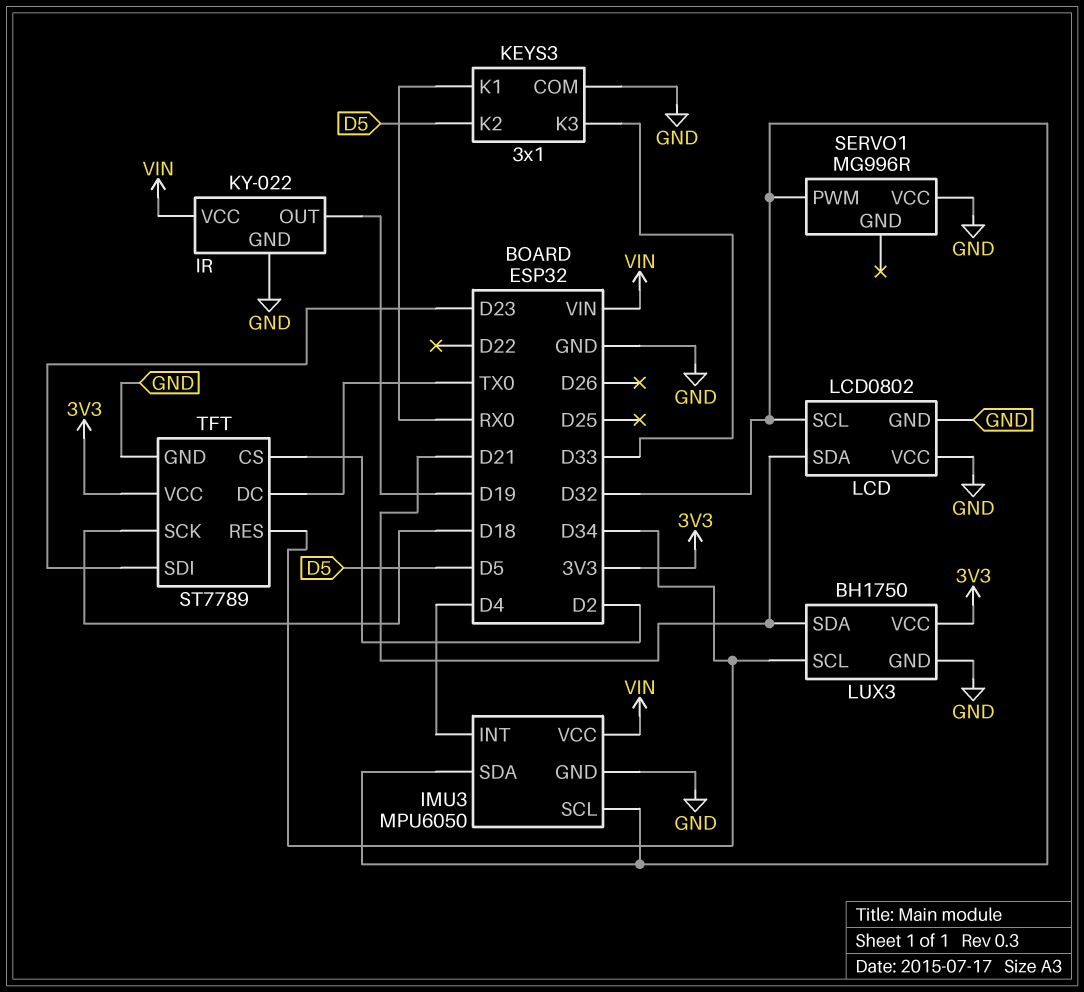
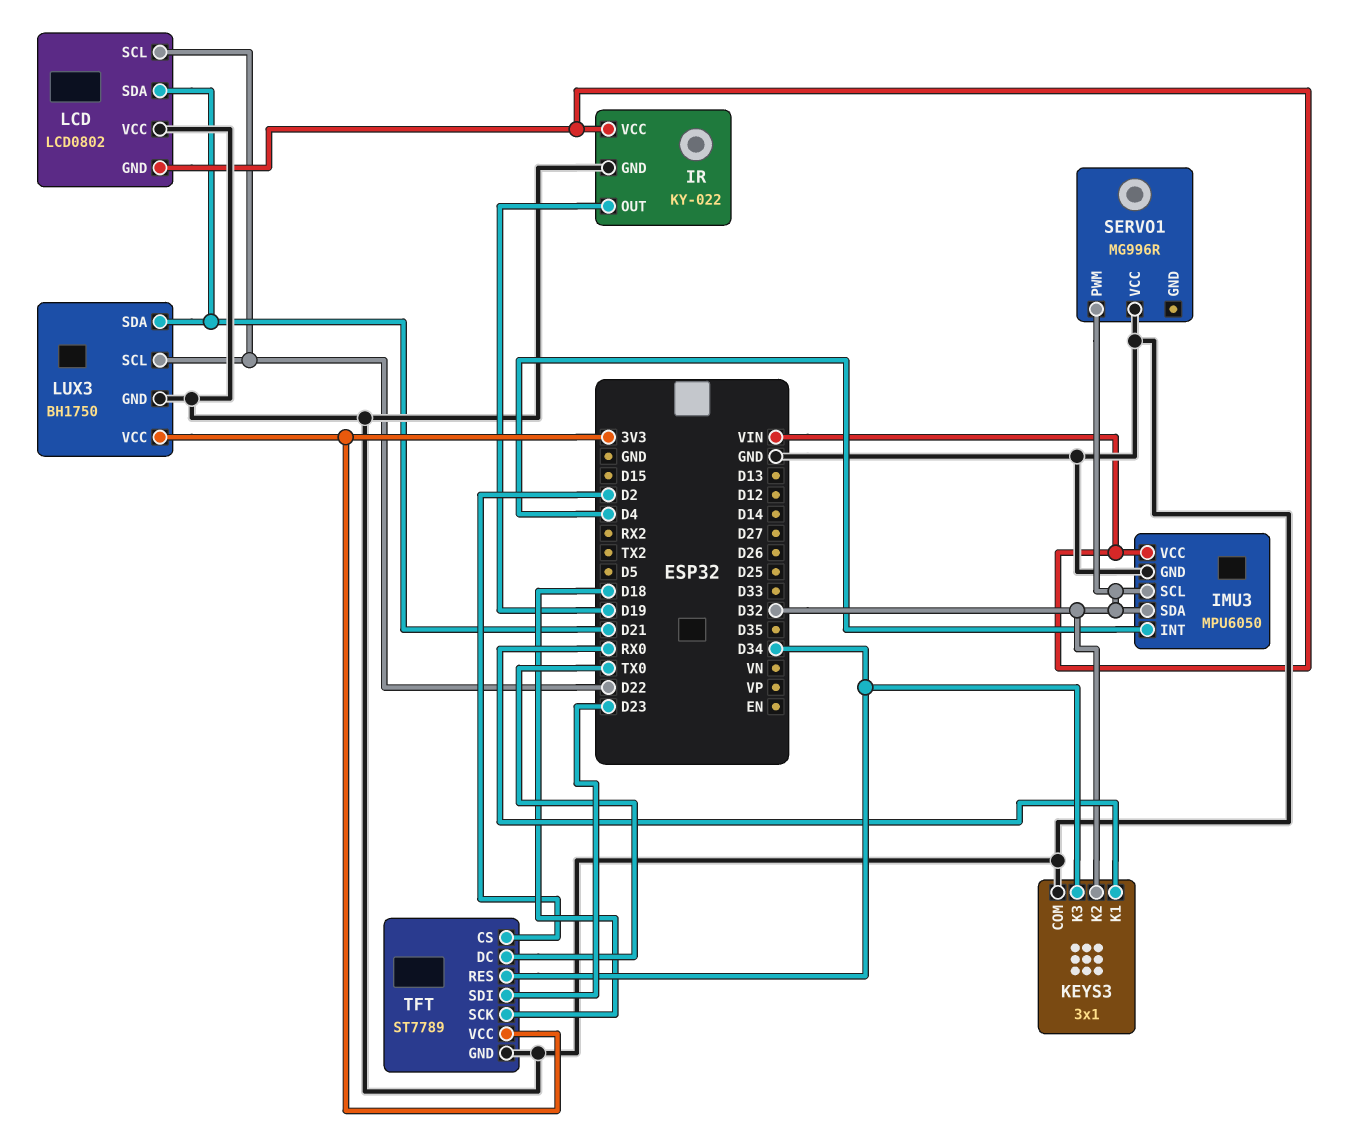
KEYS3 pin K2: D5 -> D32
KEYS3 pin K3: D33 -> D34
LCD pin GND: GND -> VIN
LCD pin SCL: D32 -> D22
LUX3 pin SCL: D34 -> D22

